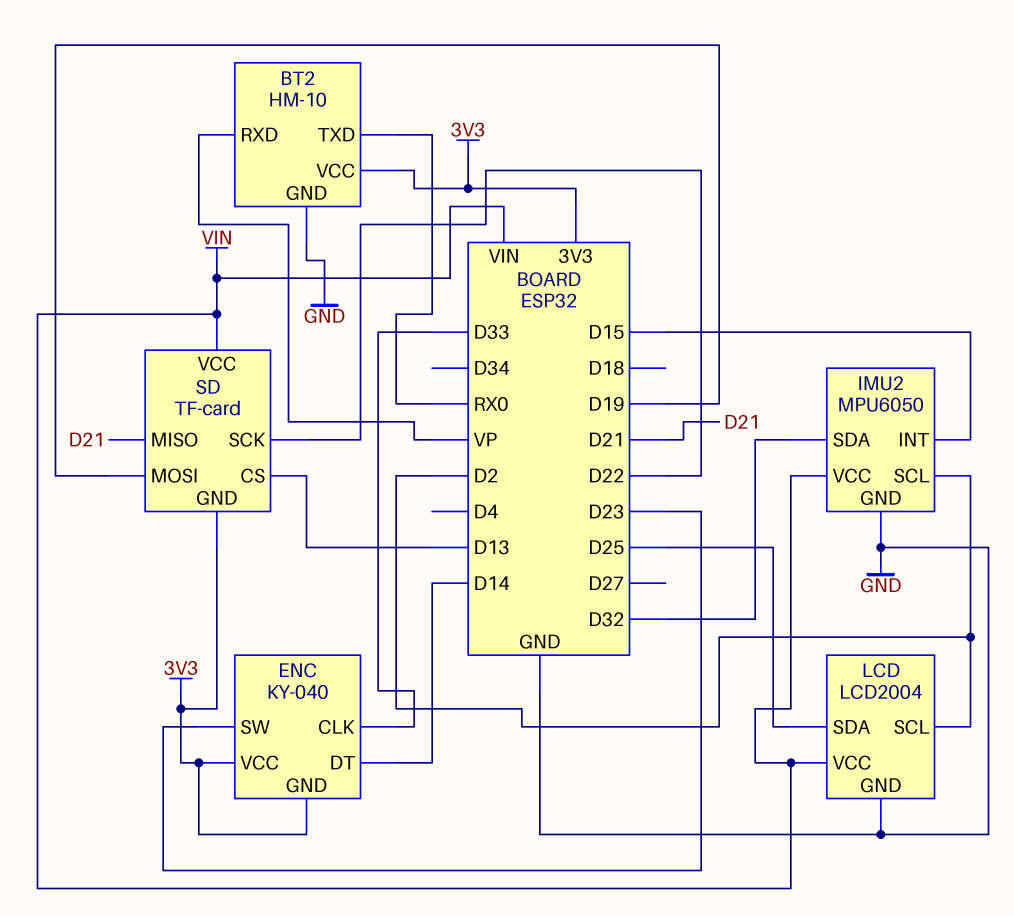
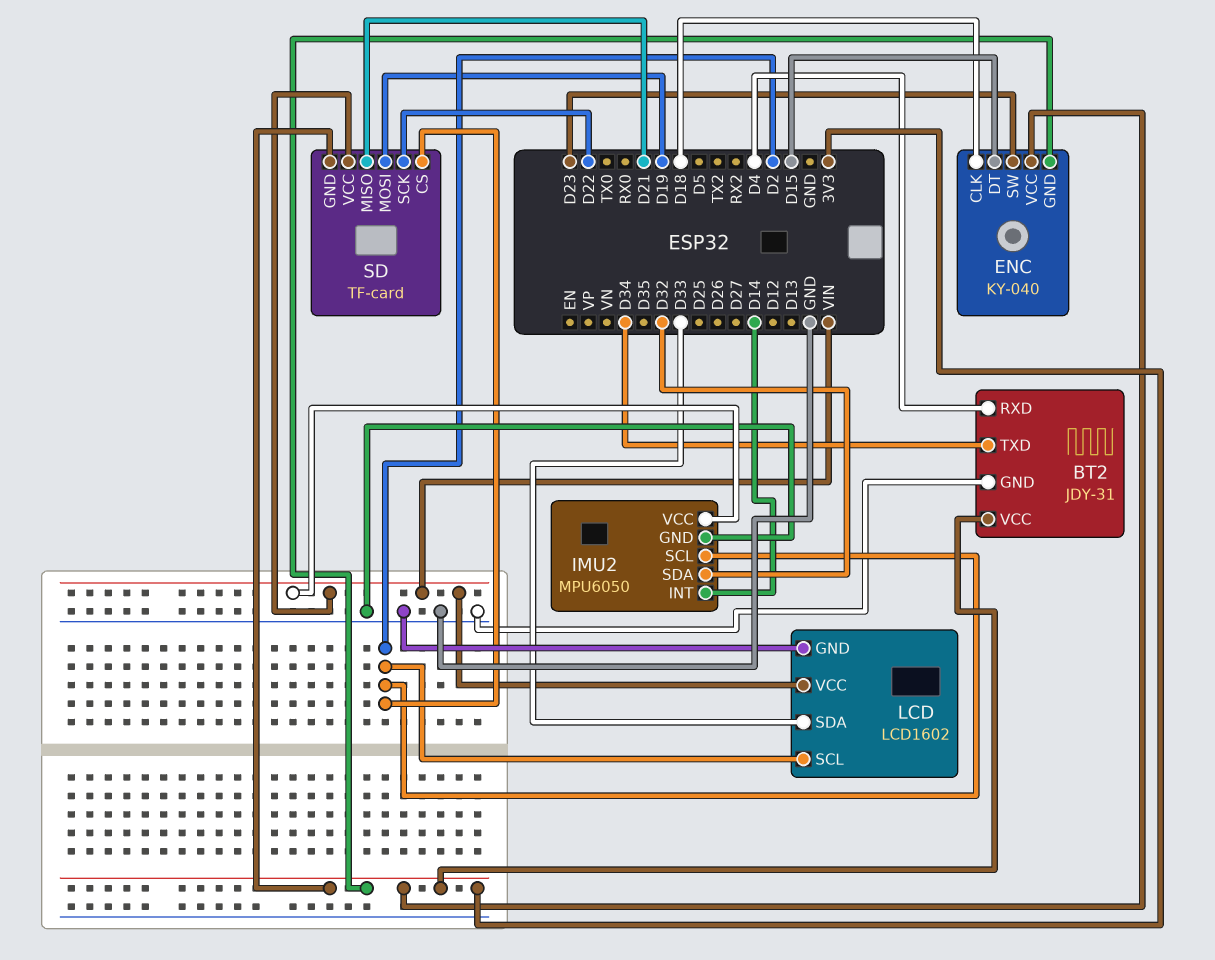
BT2: HM-10 -> JDY-31
BT2 pin RXD: VP -> D4
BT2 pin TXD: RX0 -> D34
ENC pin CLK: D33 -> D18
ENC pin DT: D14 -> D15
IMU2 pin INT: D15 -> D14
LCD: LCD2004 -> LCD1602
LCD pin SDA: D25 -> D33
SD pin CS: D13 -> D2

